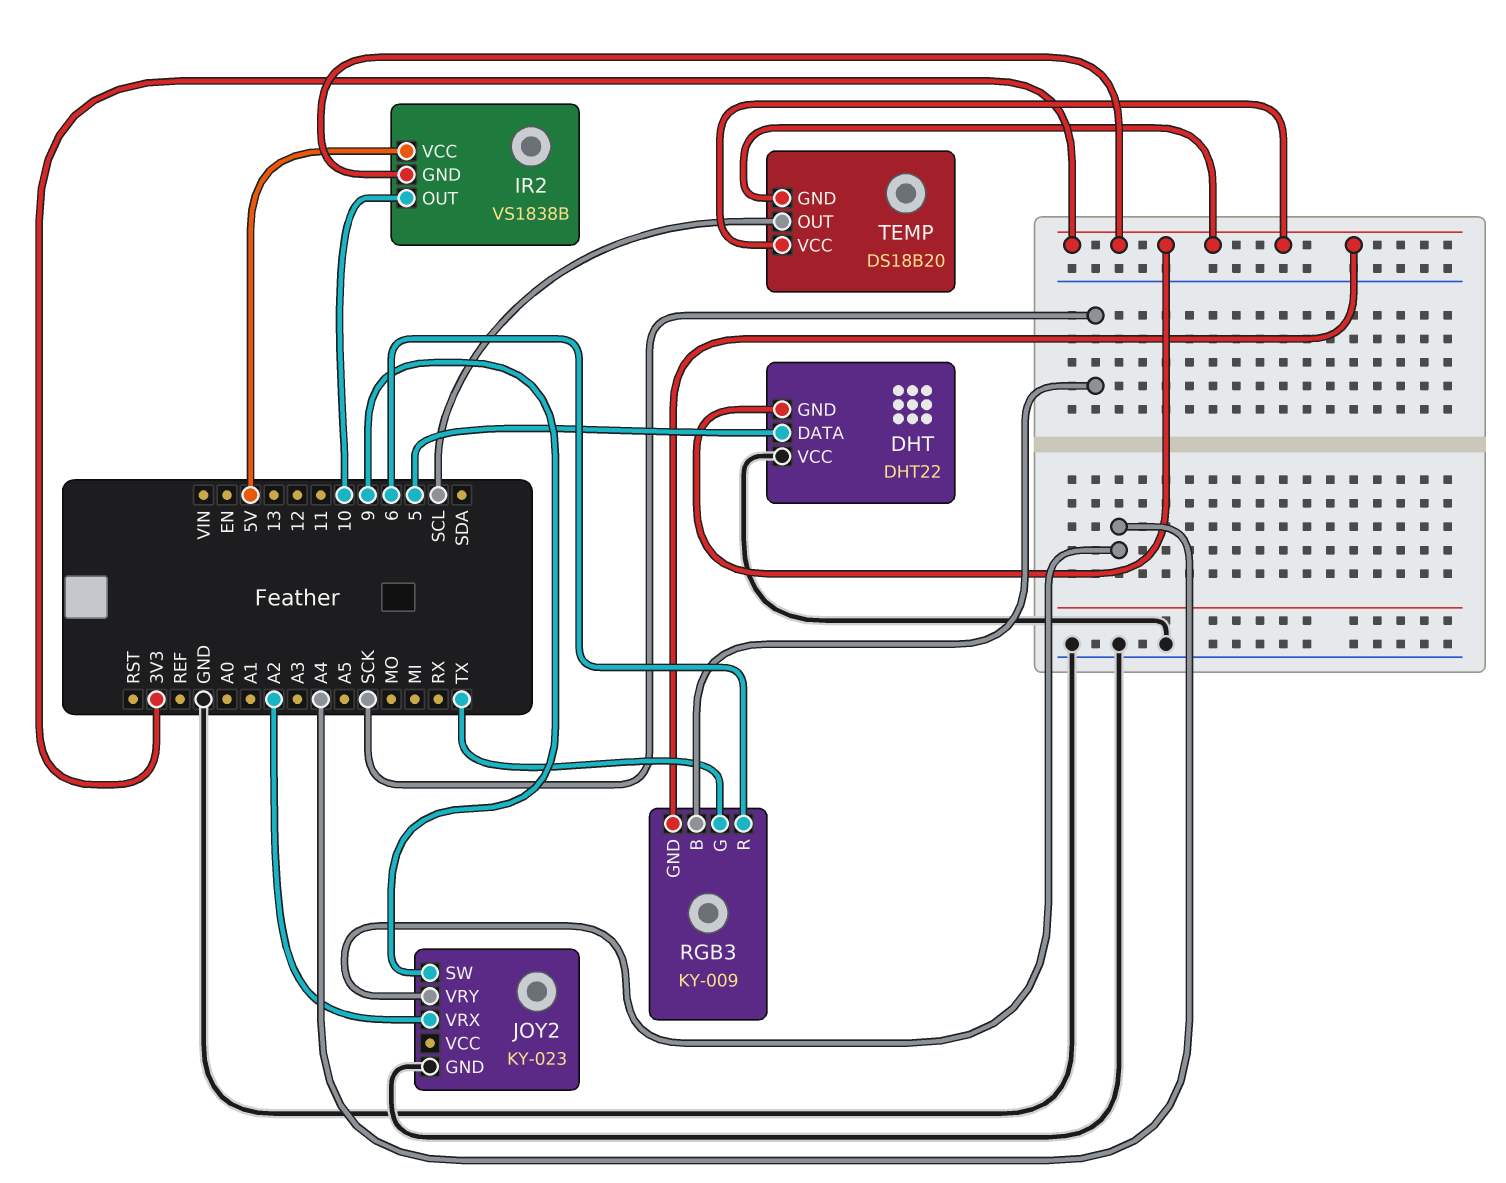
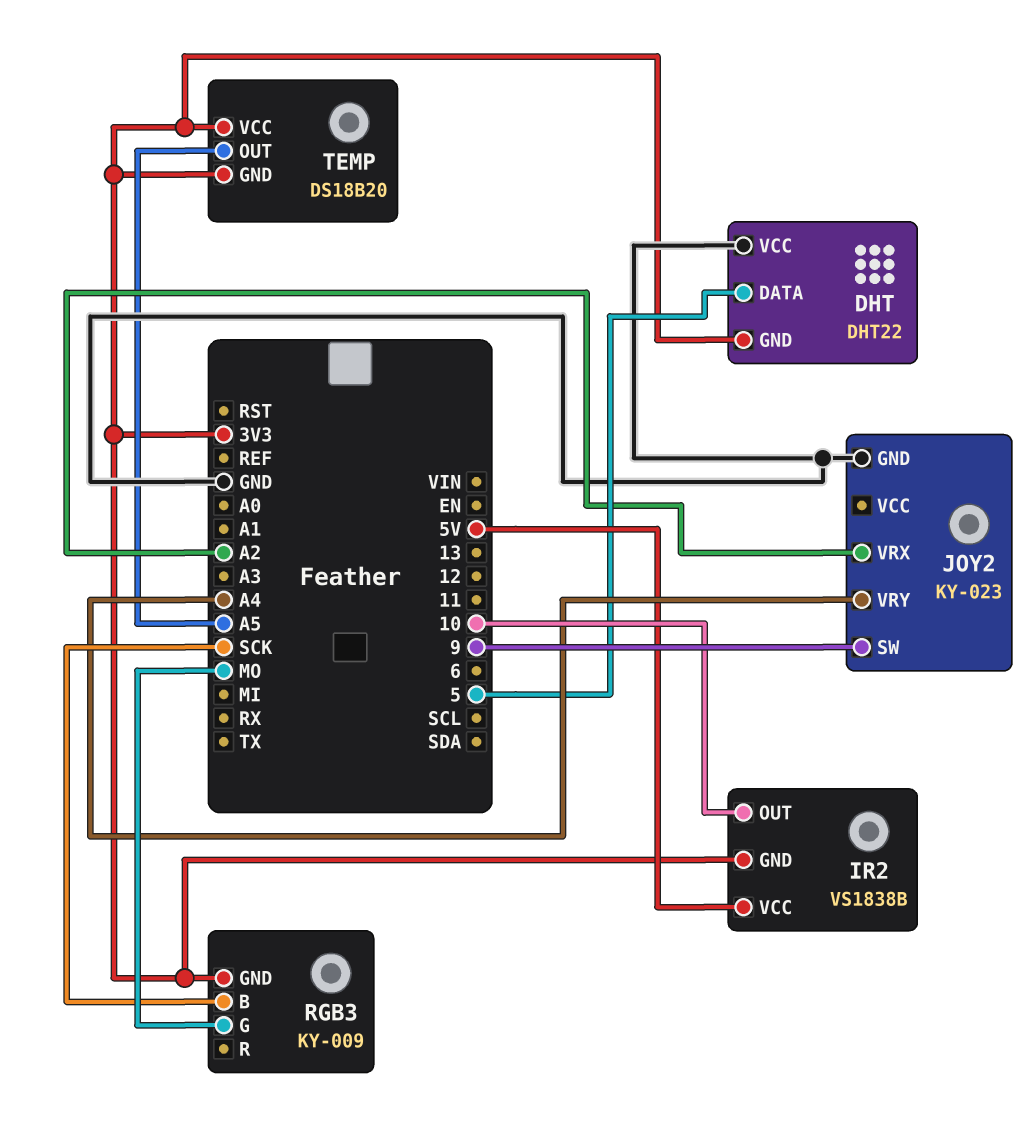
RGB3 pin G: TX -> MO
RGB3 pin R: 6 -> none
TEMP pin OUT: SCL -> A5

